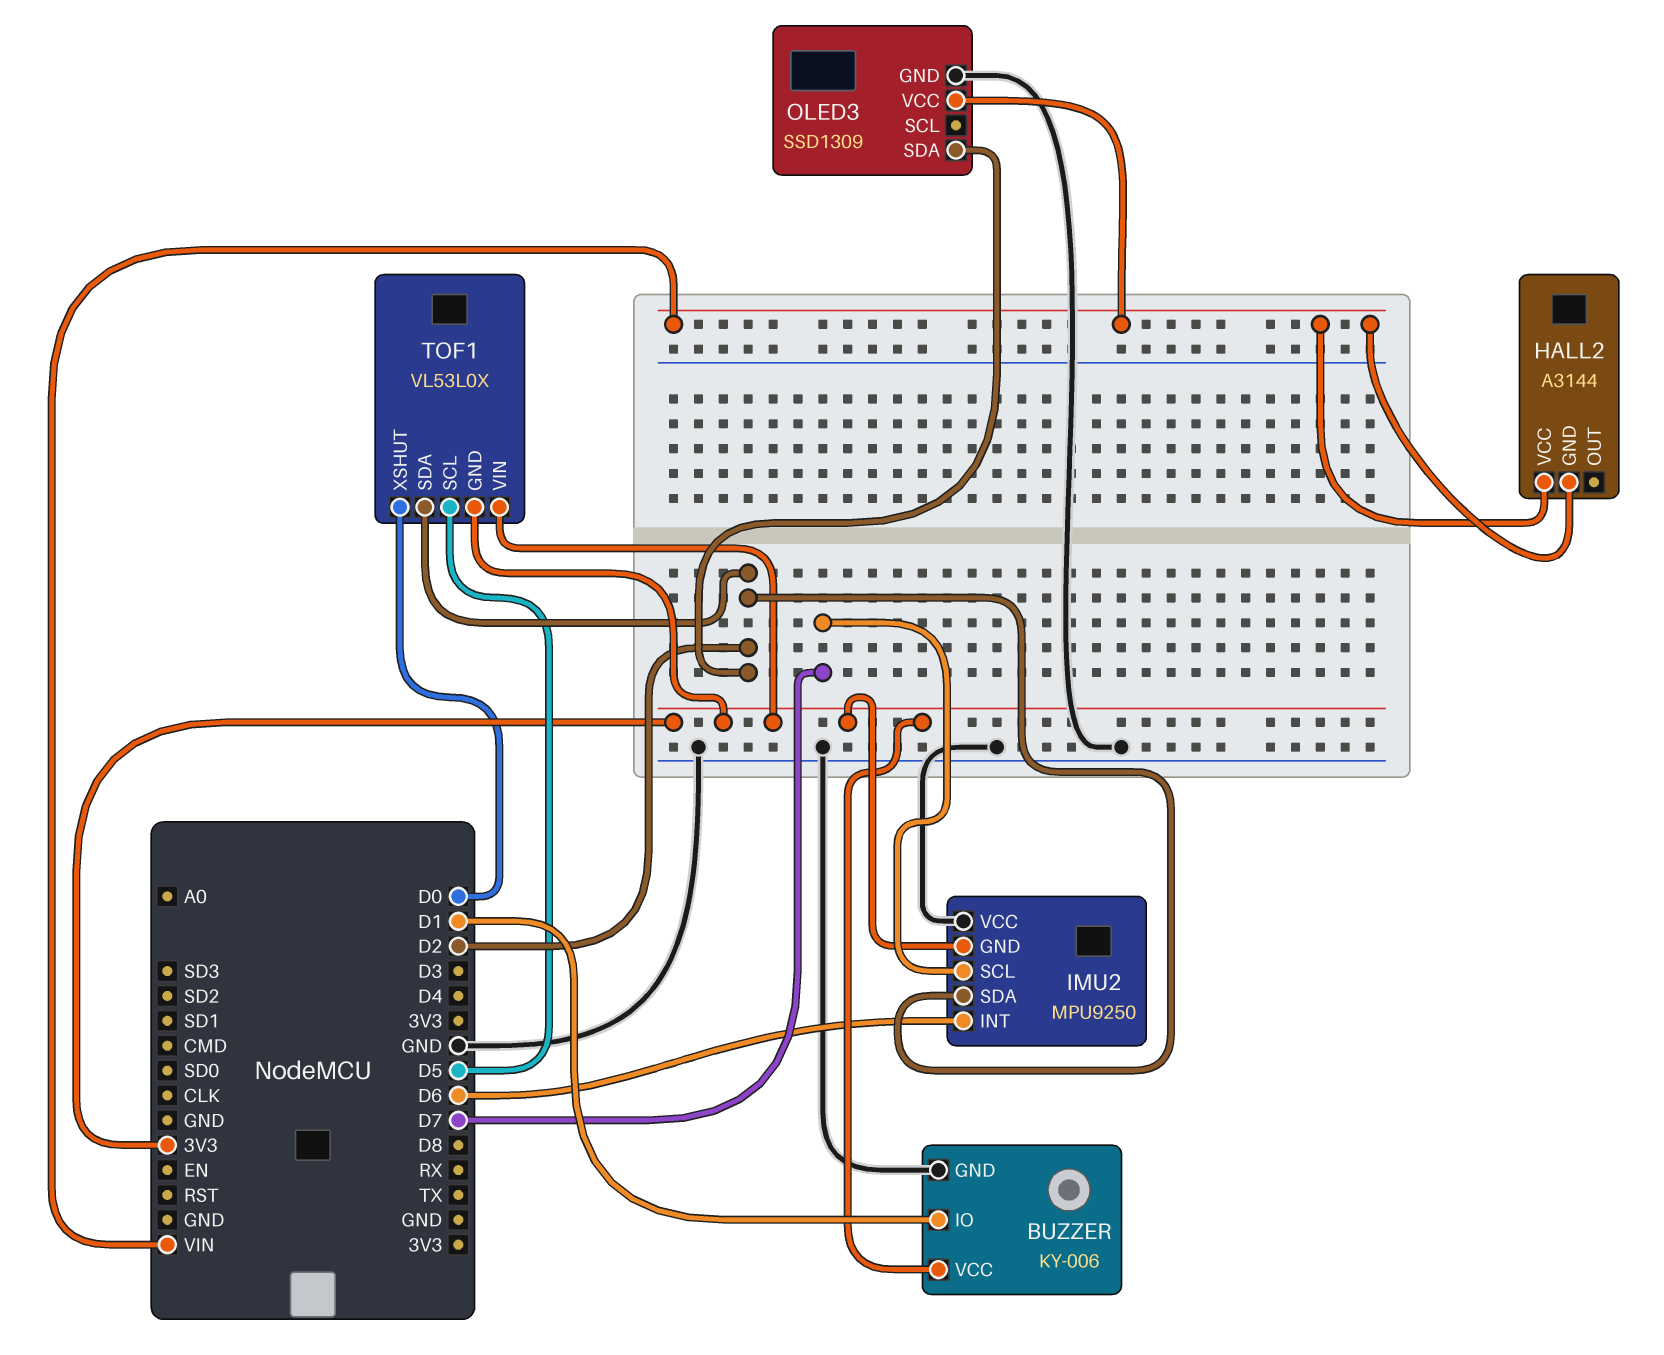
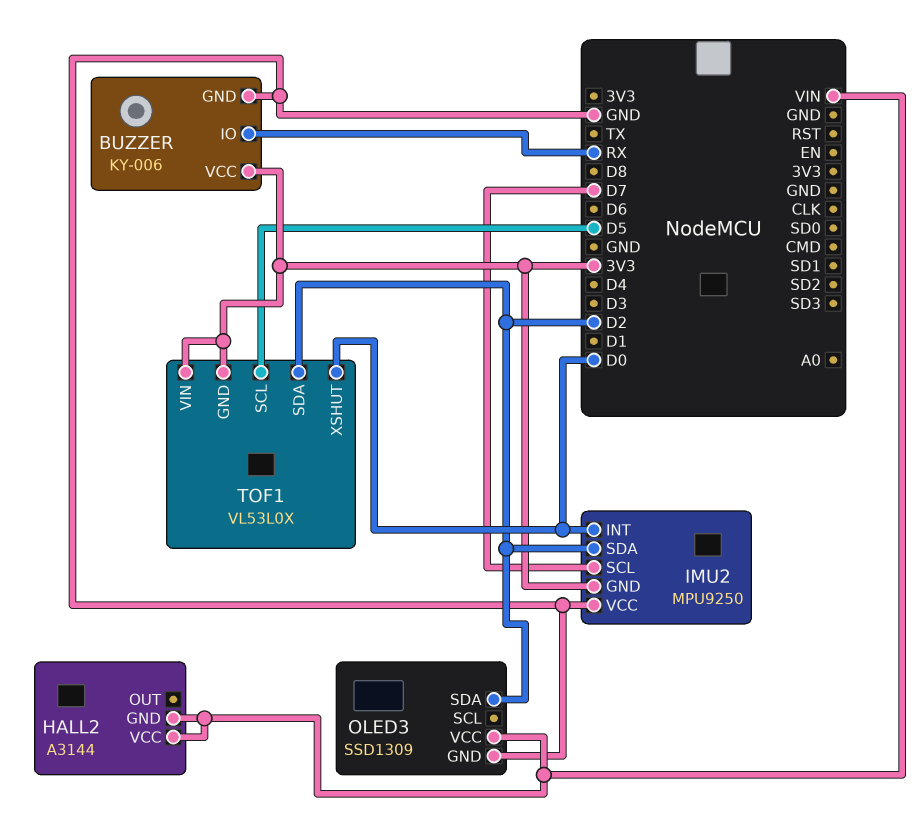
BUZZER pin IO: D1 -> RX
IMU2 pin INT: D6 -> D0

